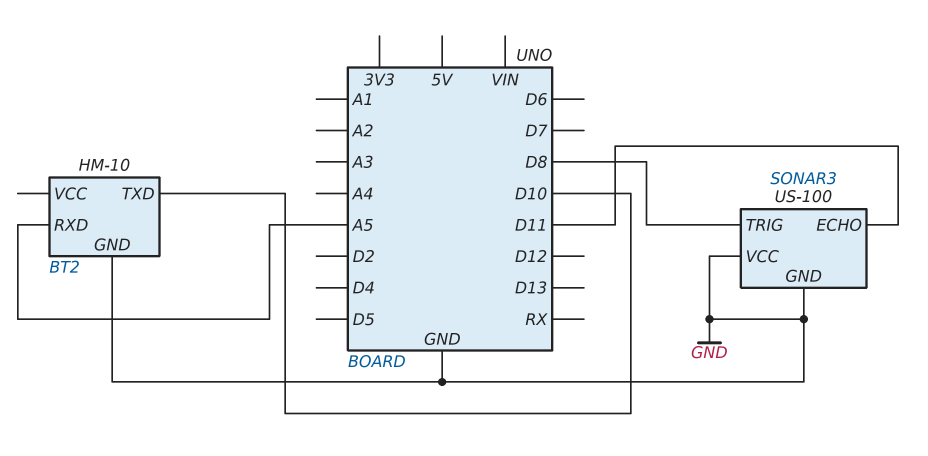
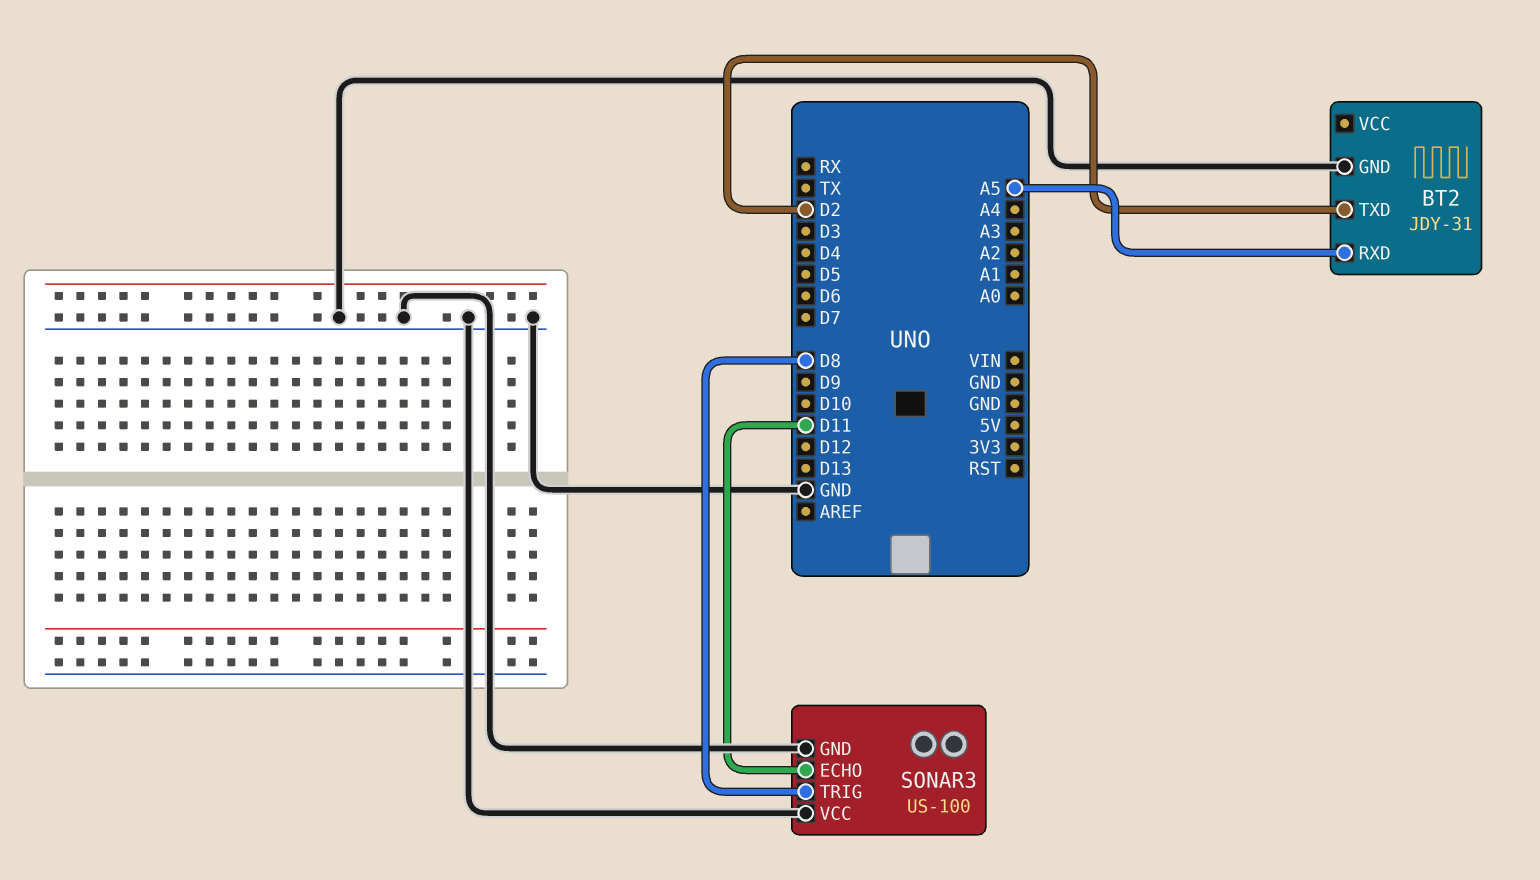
BT2: HM-10 -> JDY-31
BT2 pin TXD: D10 -> D2

